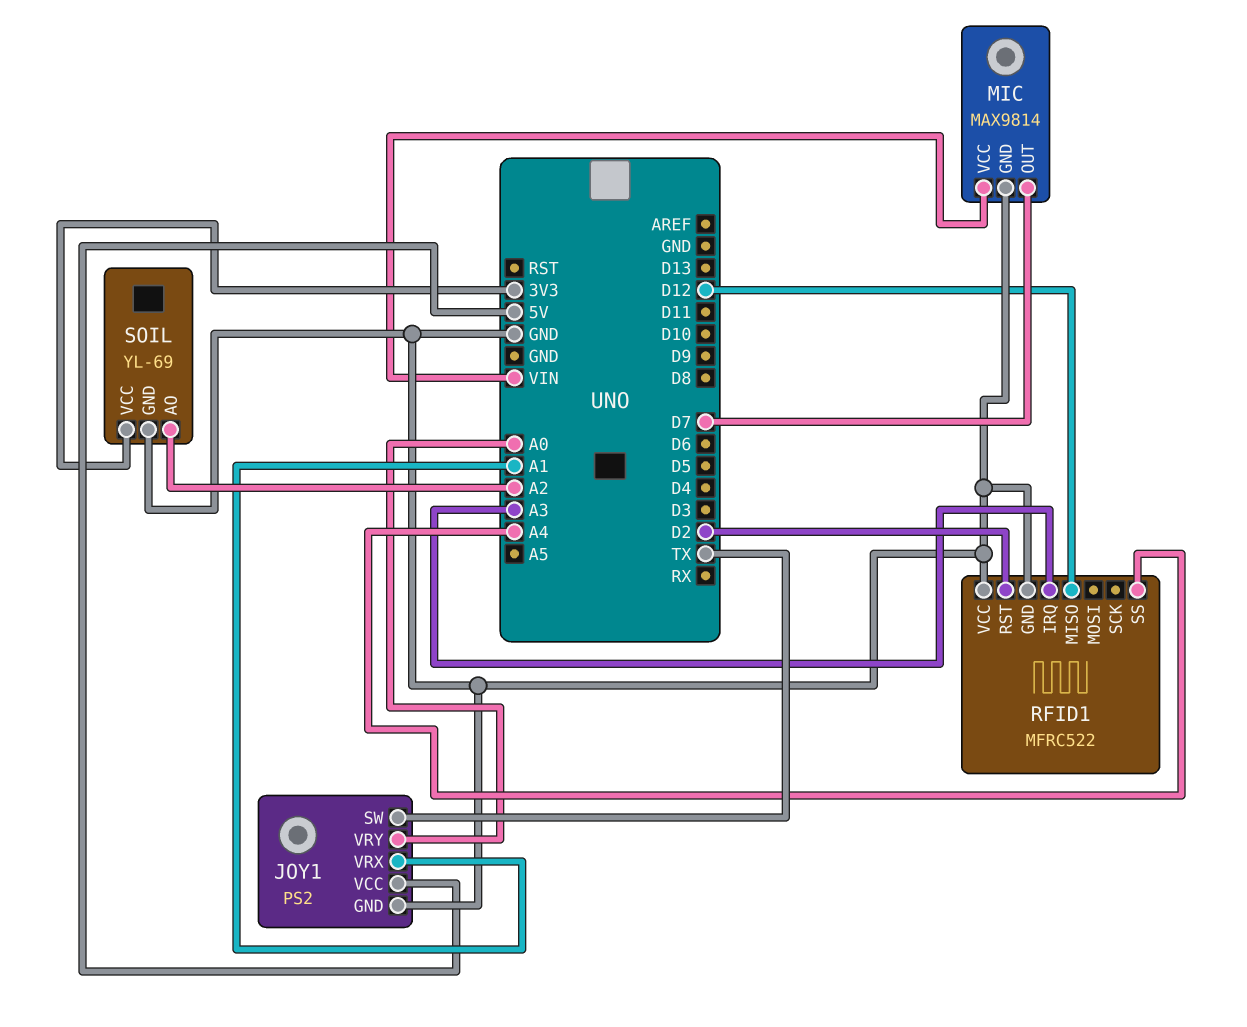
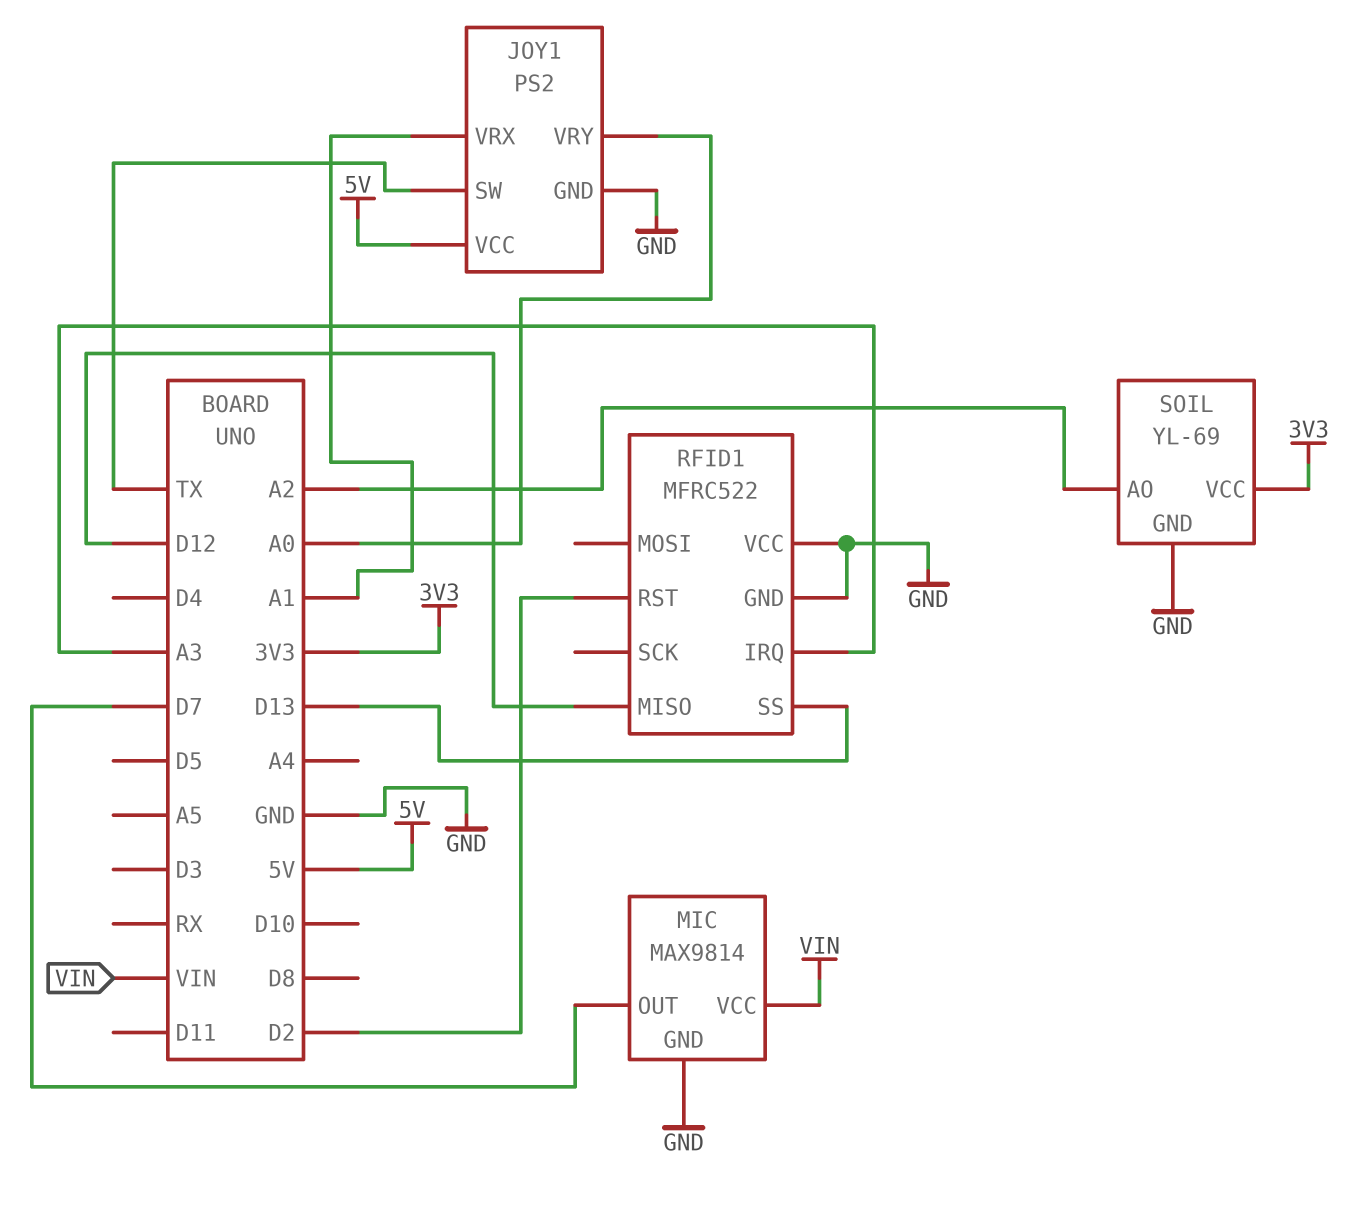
RFID1 pin SS: A4 -> D13

